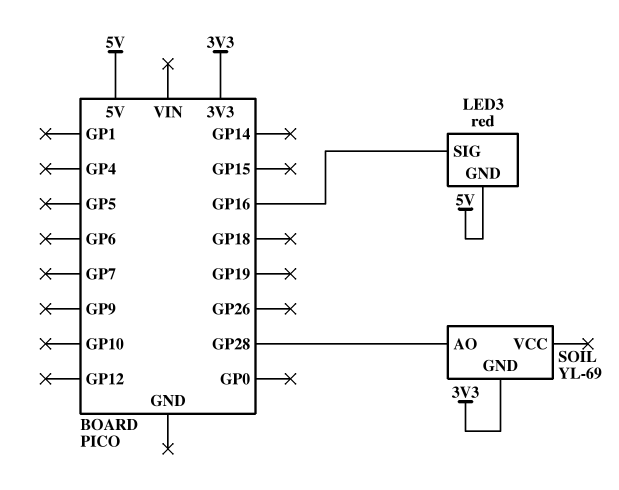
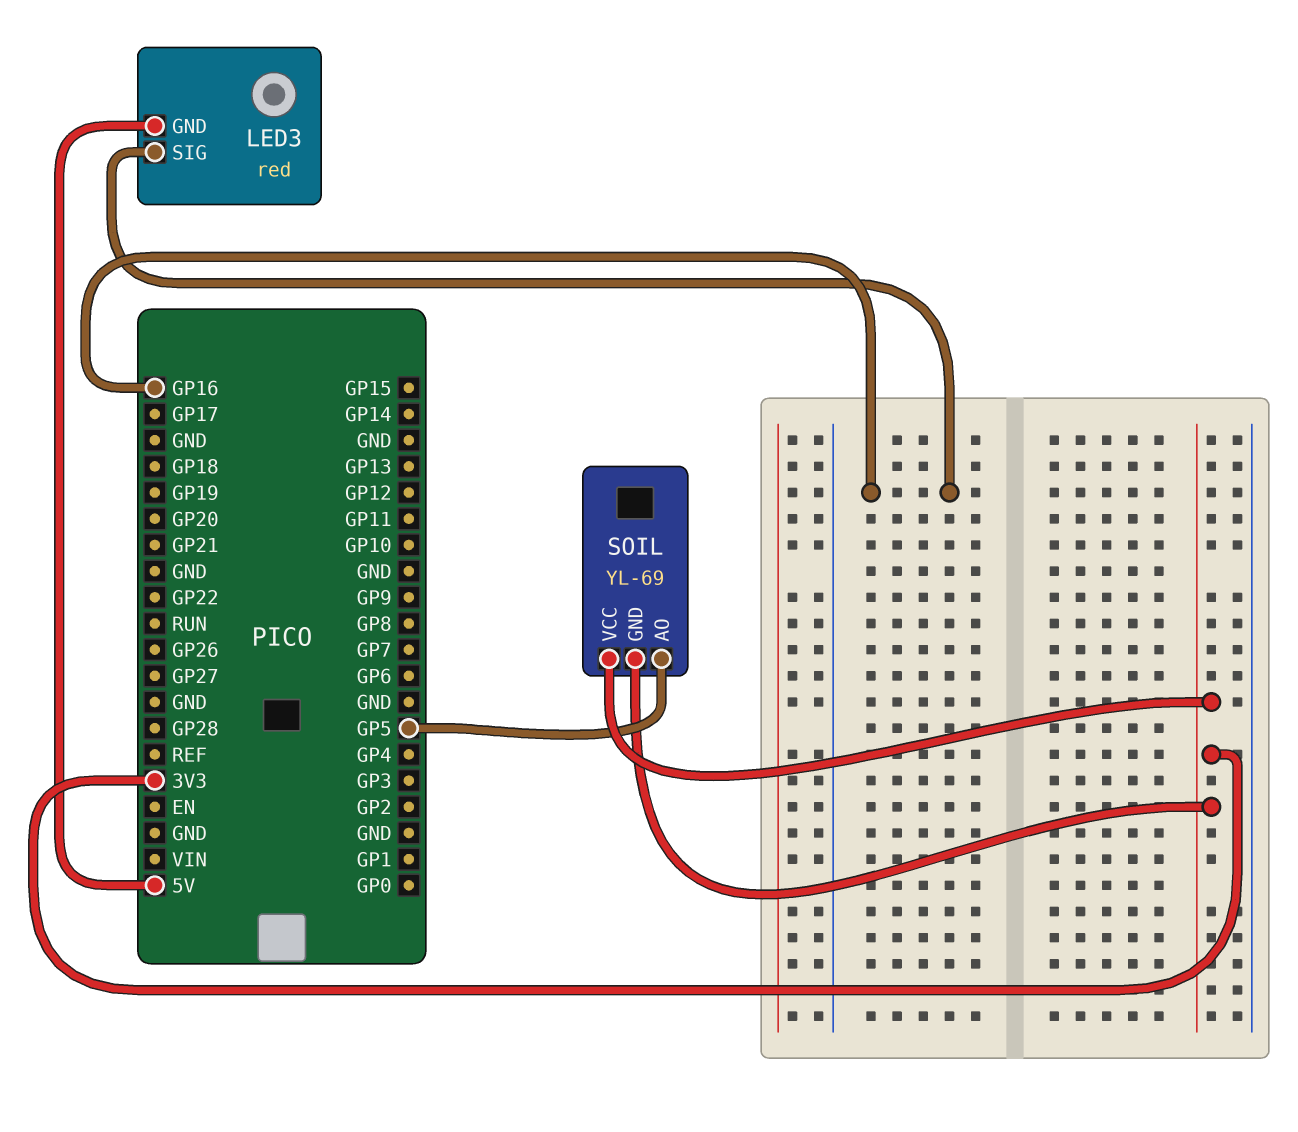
SOIL pin AO: GP28 -> GP5
SOIL pin VCC: none -> 3V3

